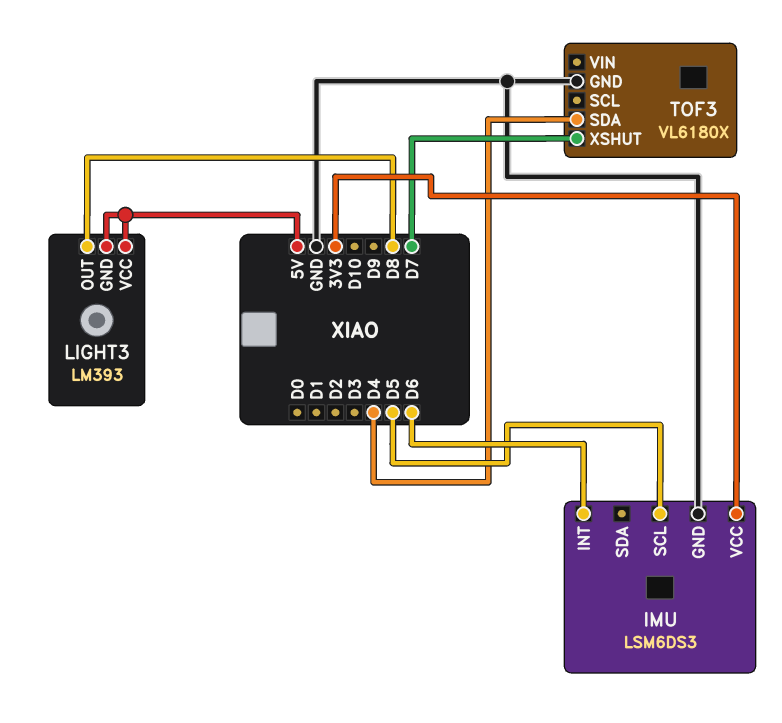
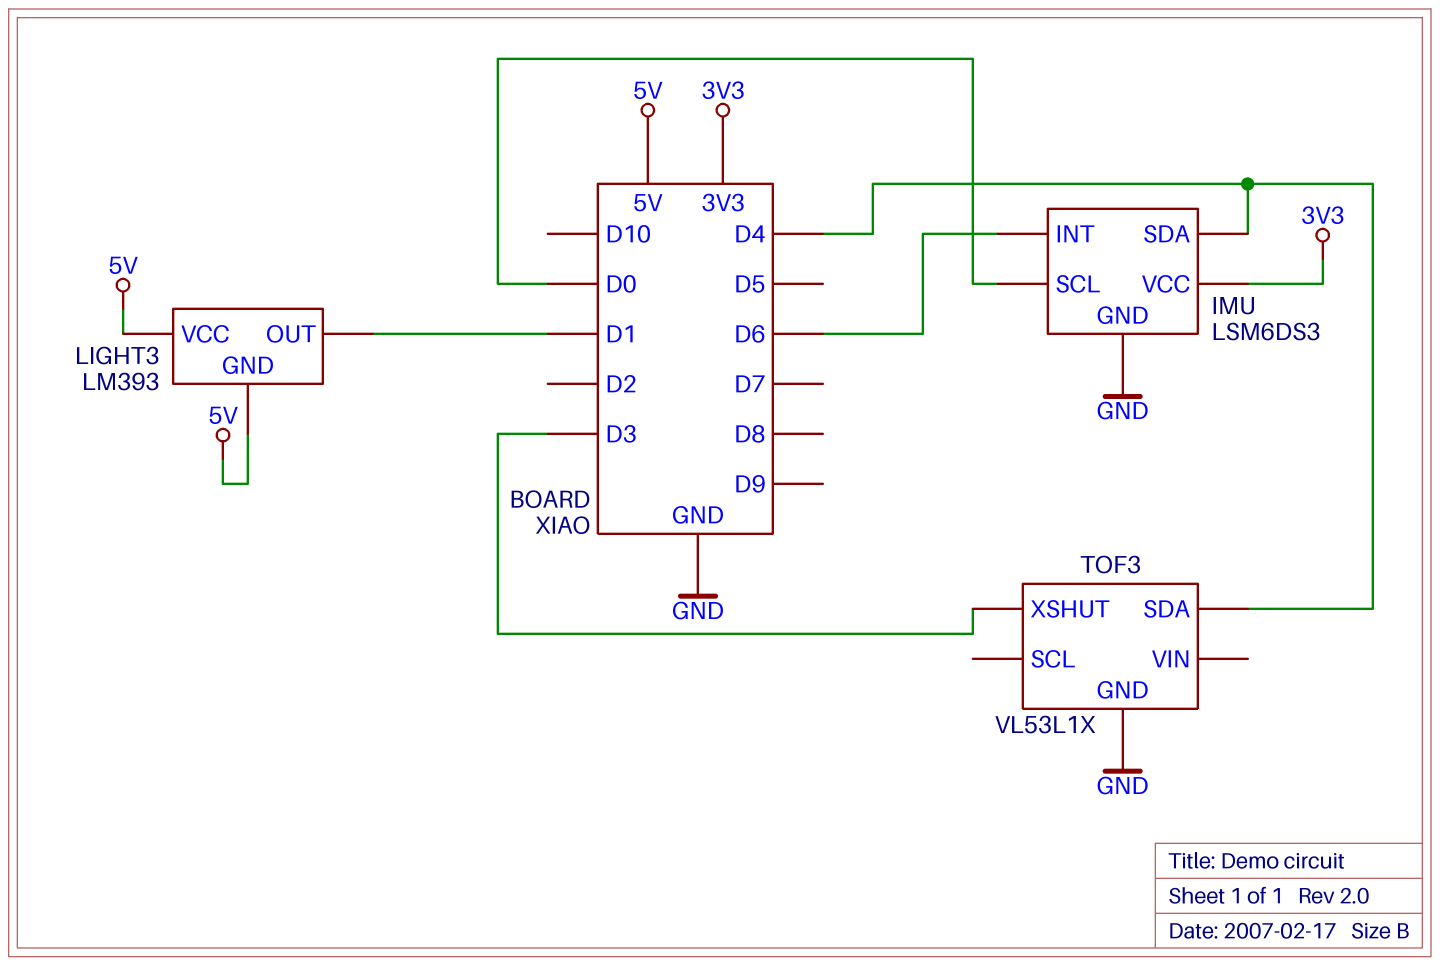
IMU pin SCL: D5 -> D0
IMU pin SDA: none -> D4
LIGHT3 pin OUT: D8 -> D1
TOF3: VL6180X -> VL53L1X
TOF3 pin XSHUT: D7 -> D3

